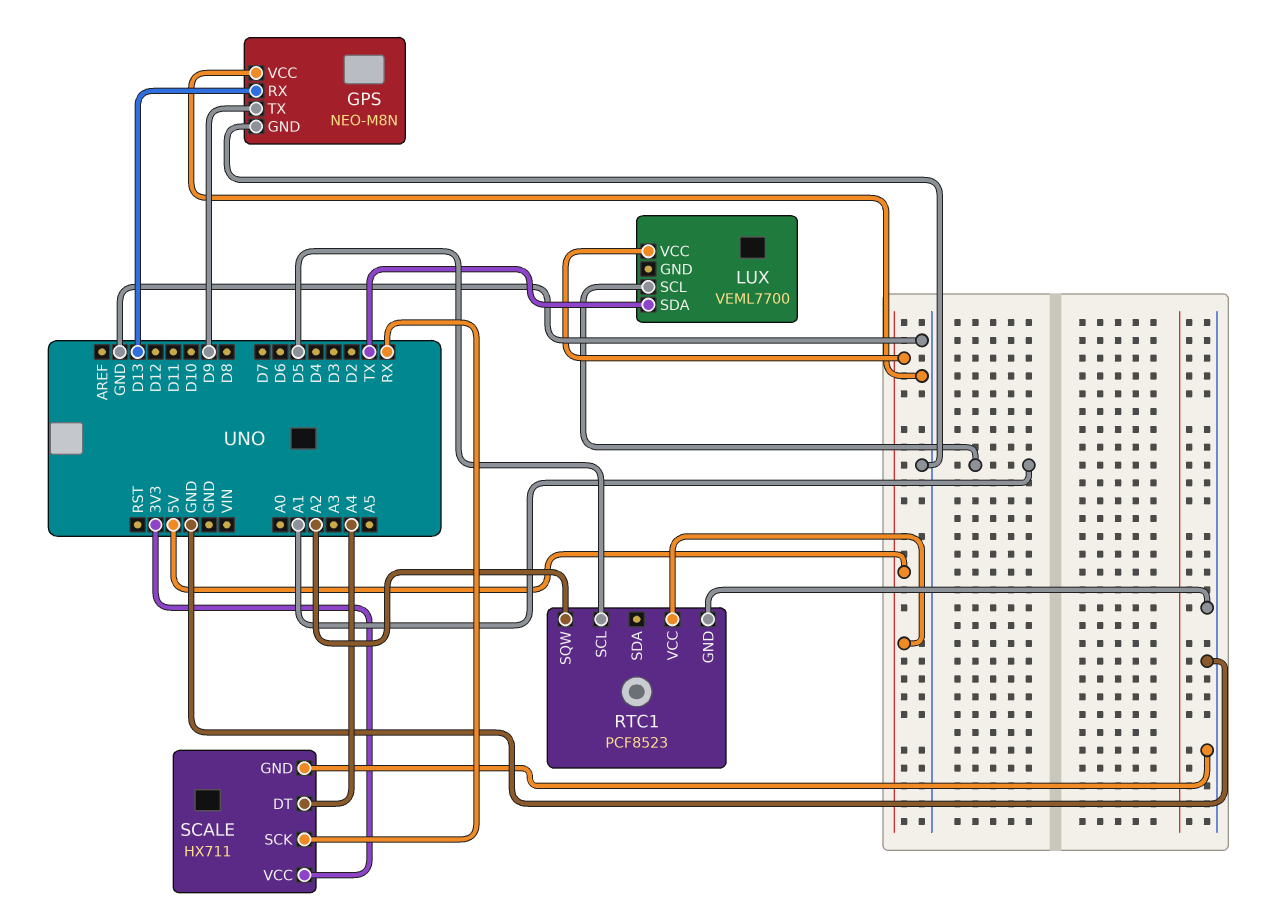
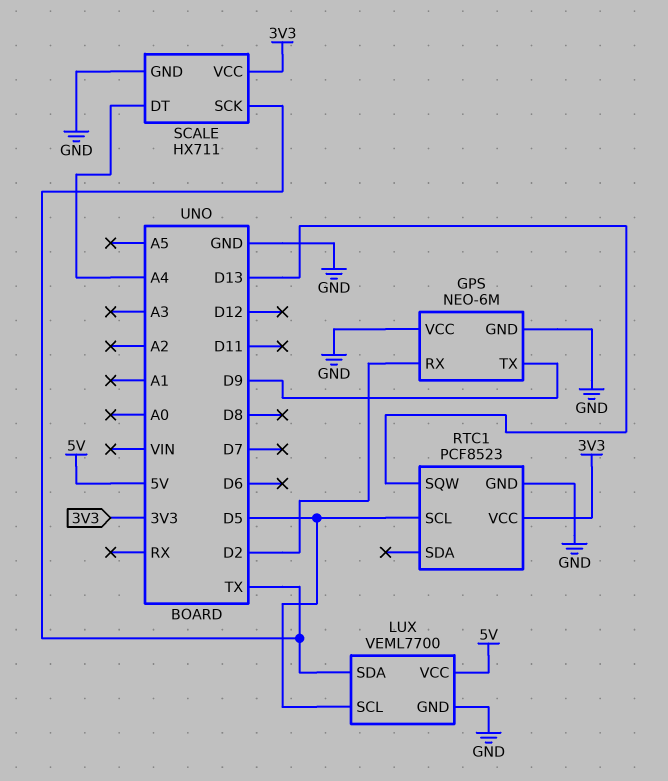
GPS: NEO-M8N -> NEO-6M
GPS pin RX: D13 -> D2
LUX pin GND: none -> GND
LUX pin SCL: A1 -> D5
RTC1 pin SQW: A2 -> D13
RTC1 pin VCC: 5V -> 3V3
SCALE pin SCK: RX -> TX

